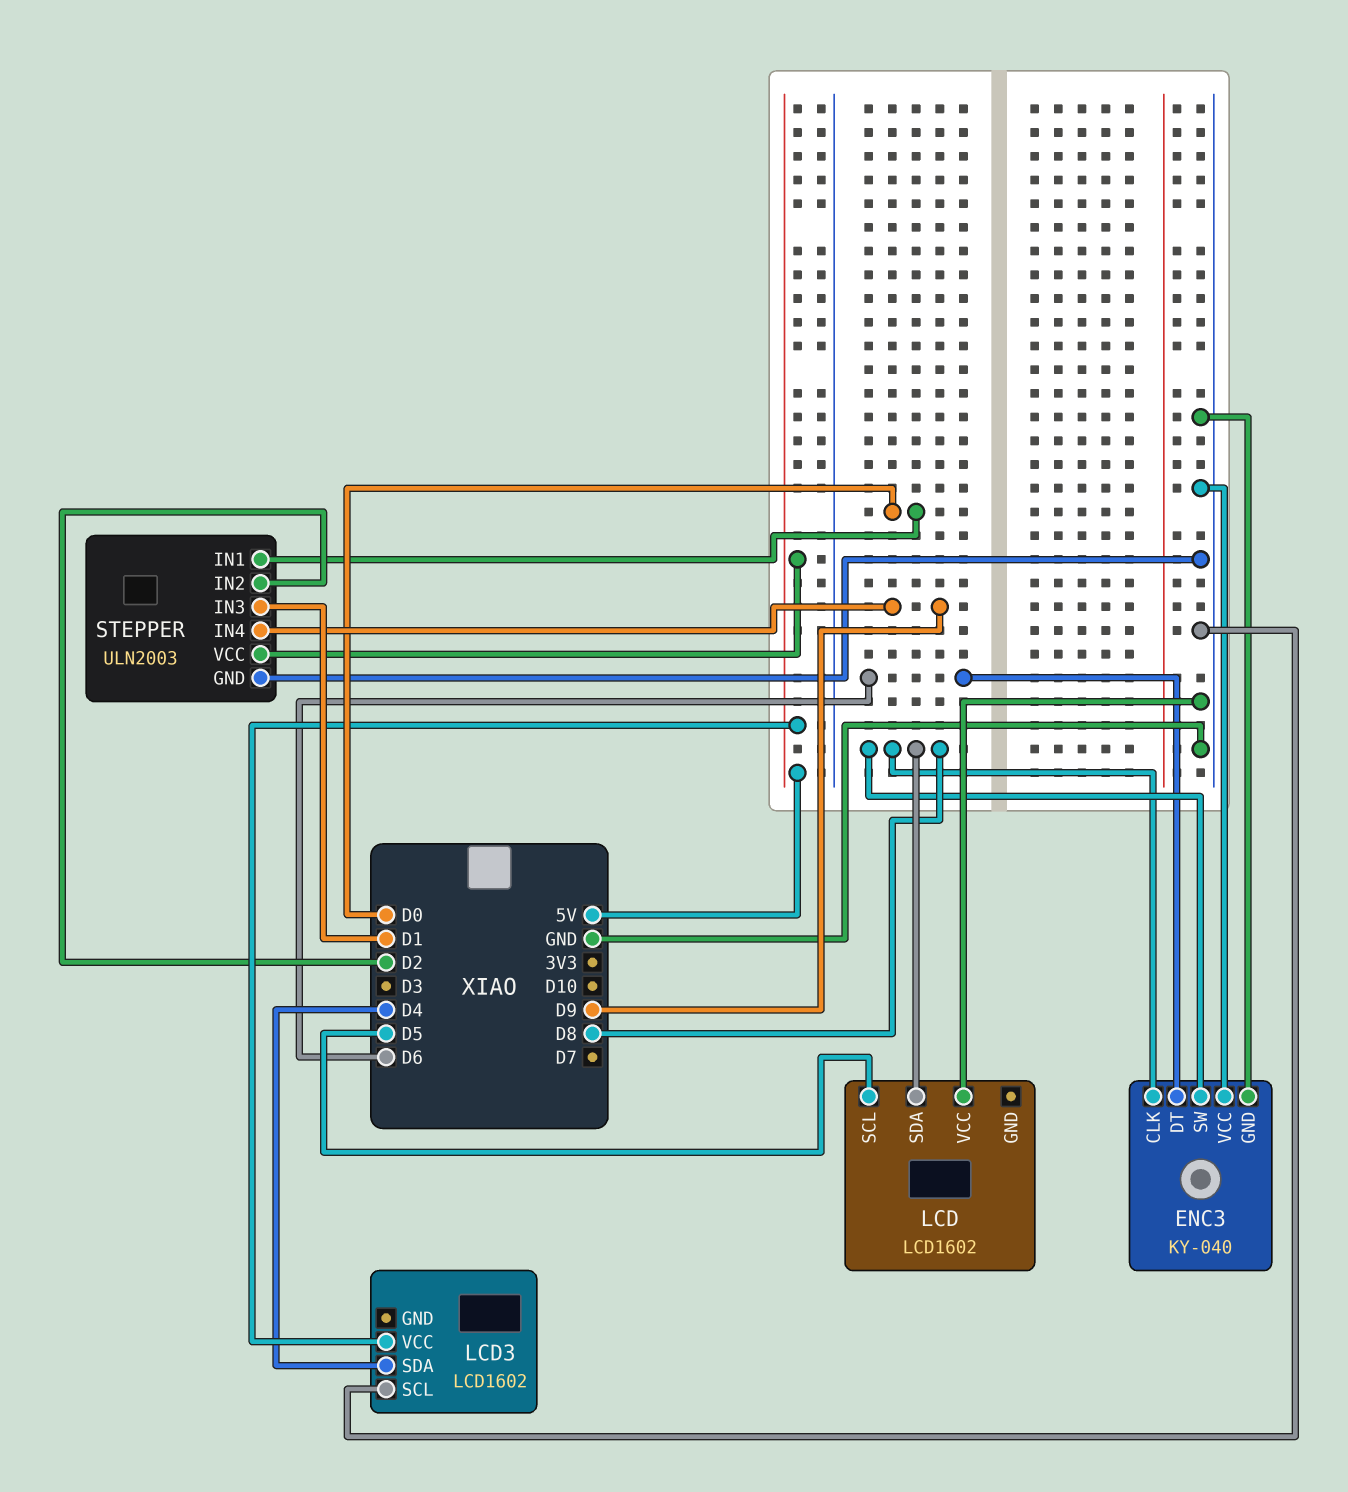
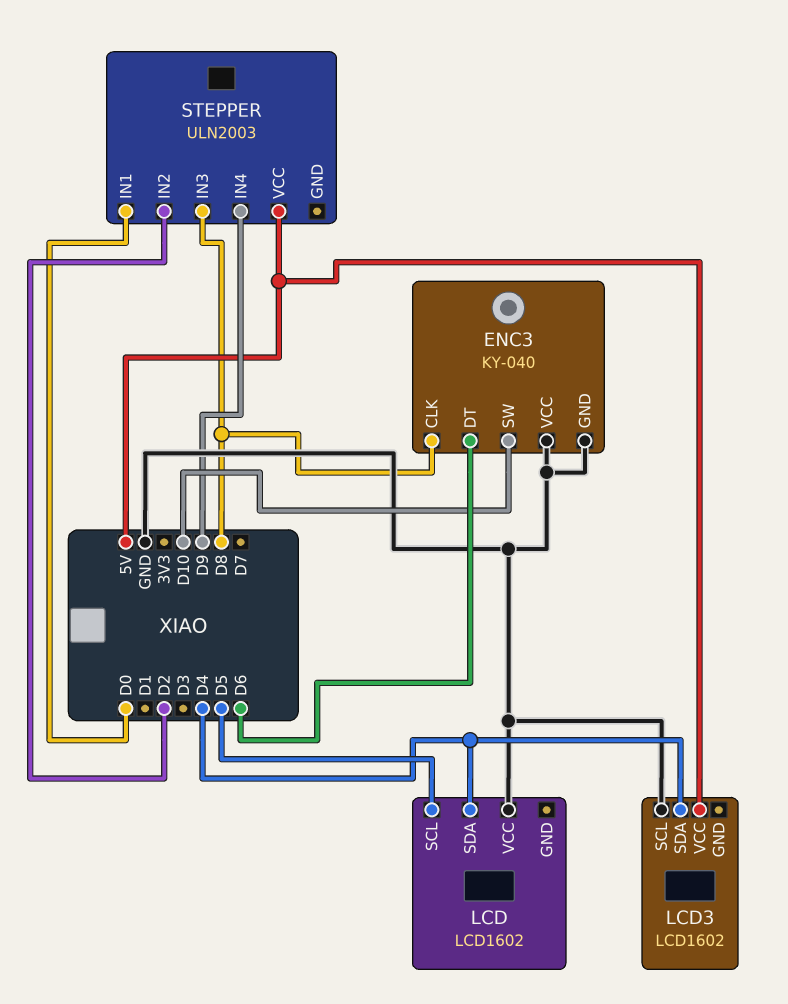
ENC3 pin SW: D8 -> D10
LCD pin SDA: D8 -> D4
STEPPER pin GND: GND -> none
STEPPER pin IN3: D1 -> D8

